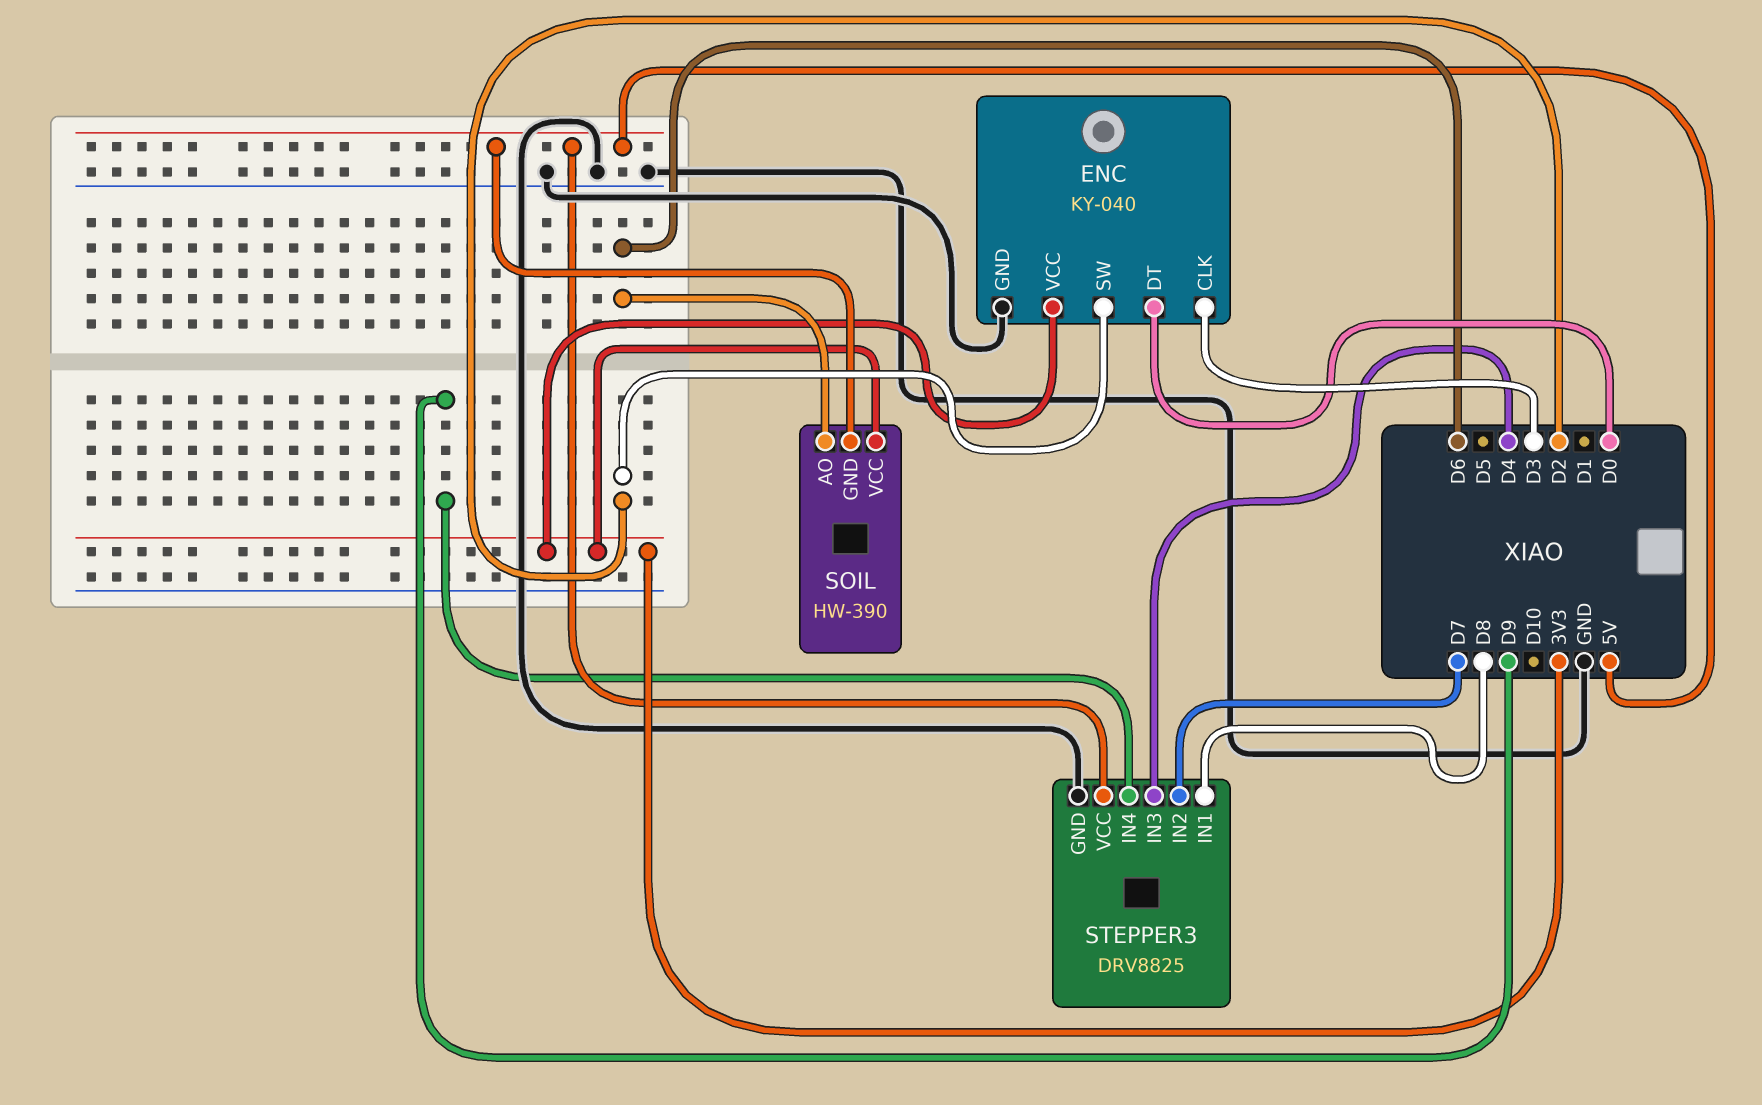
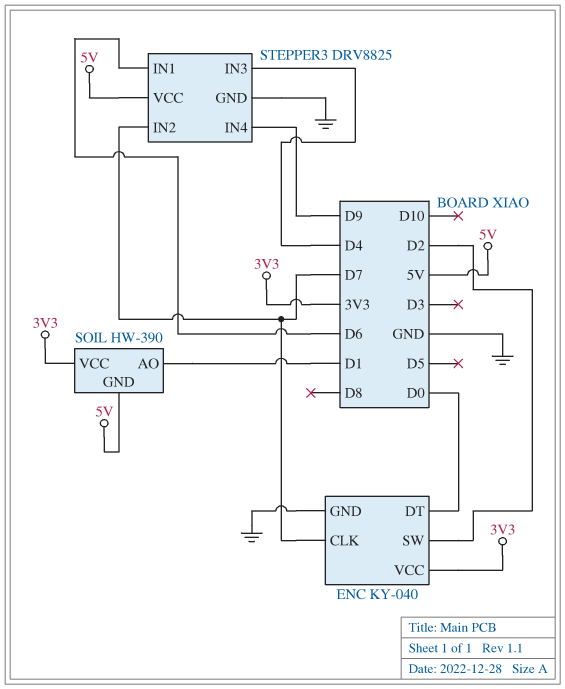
ENC pin CLK: D3 -> D7
SOIL pin AO: D6 -> D1
STEPPER3 pin IN1: D8 -> D6

